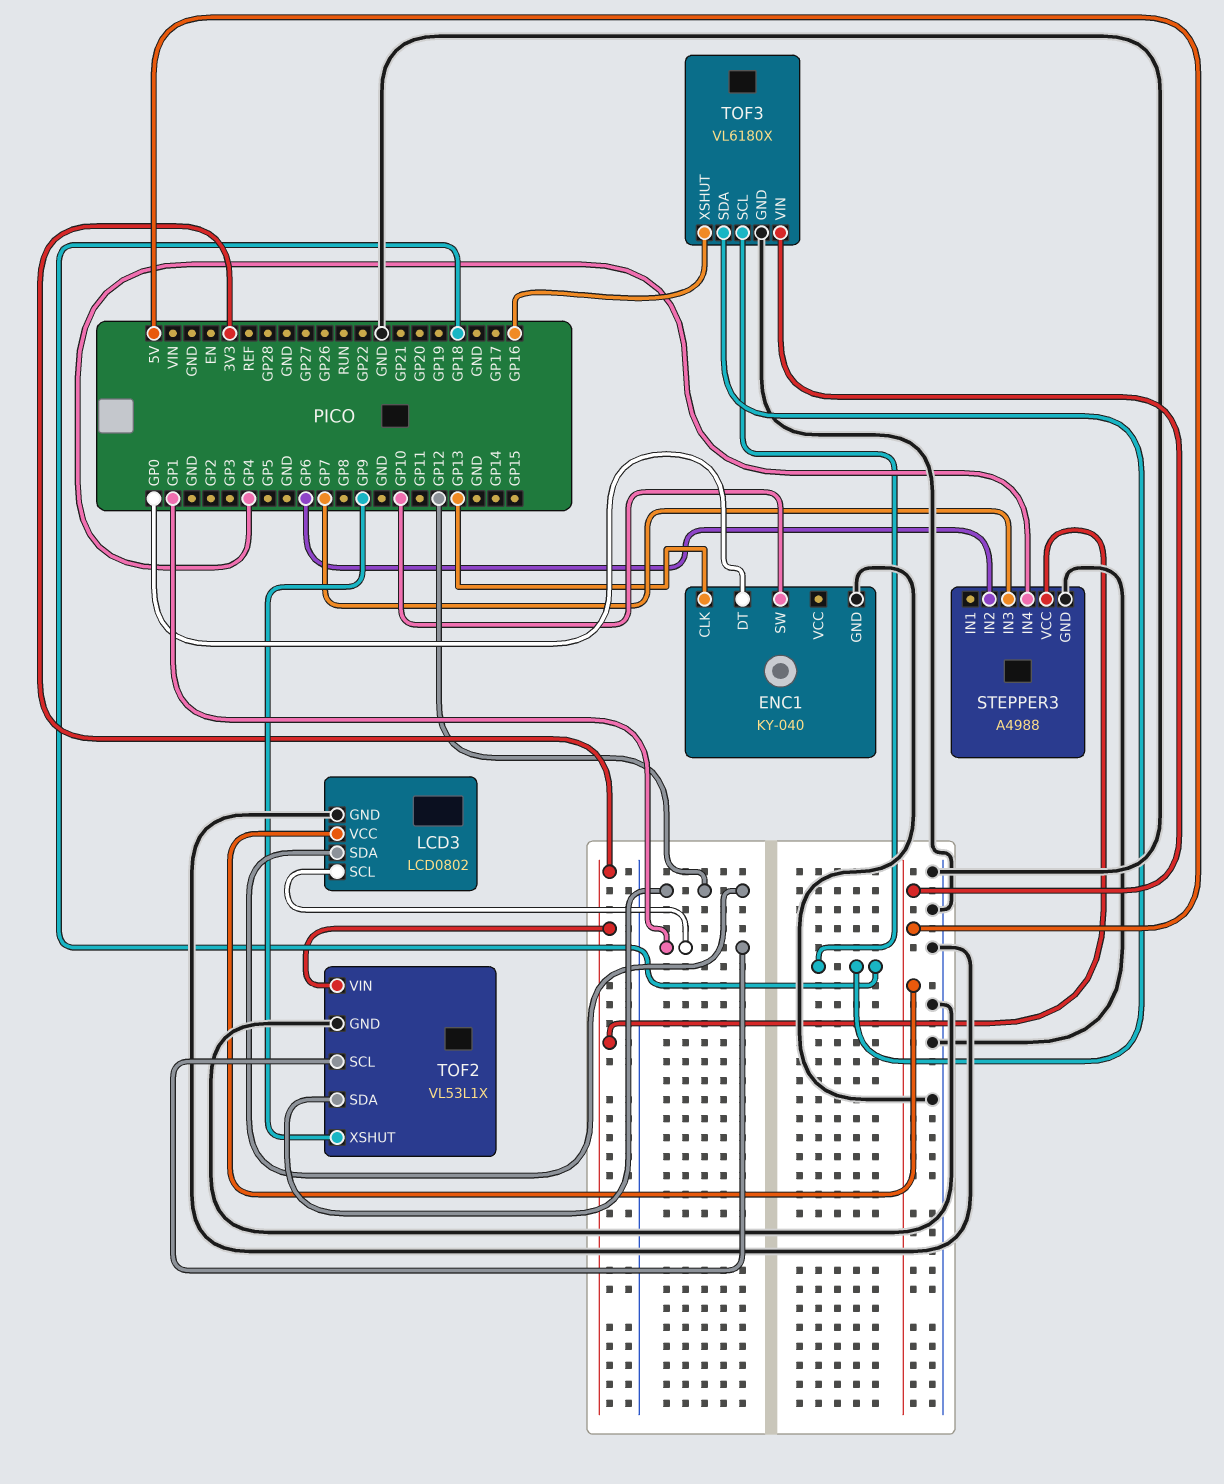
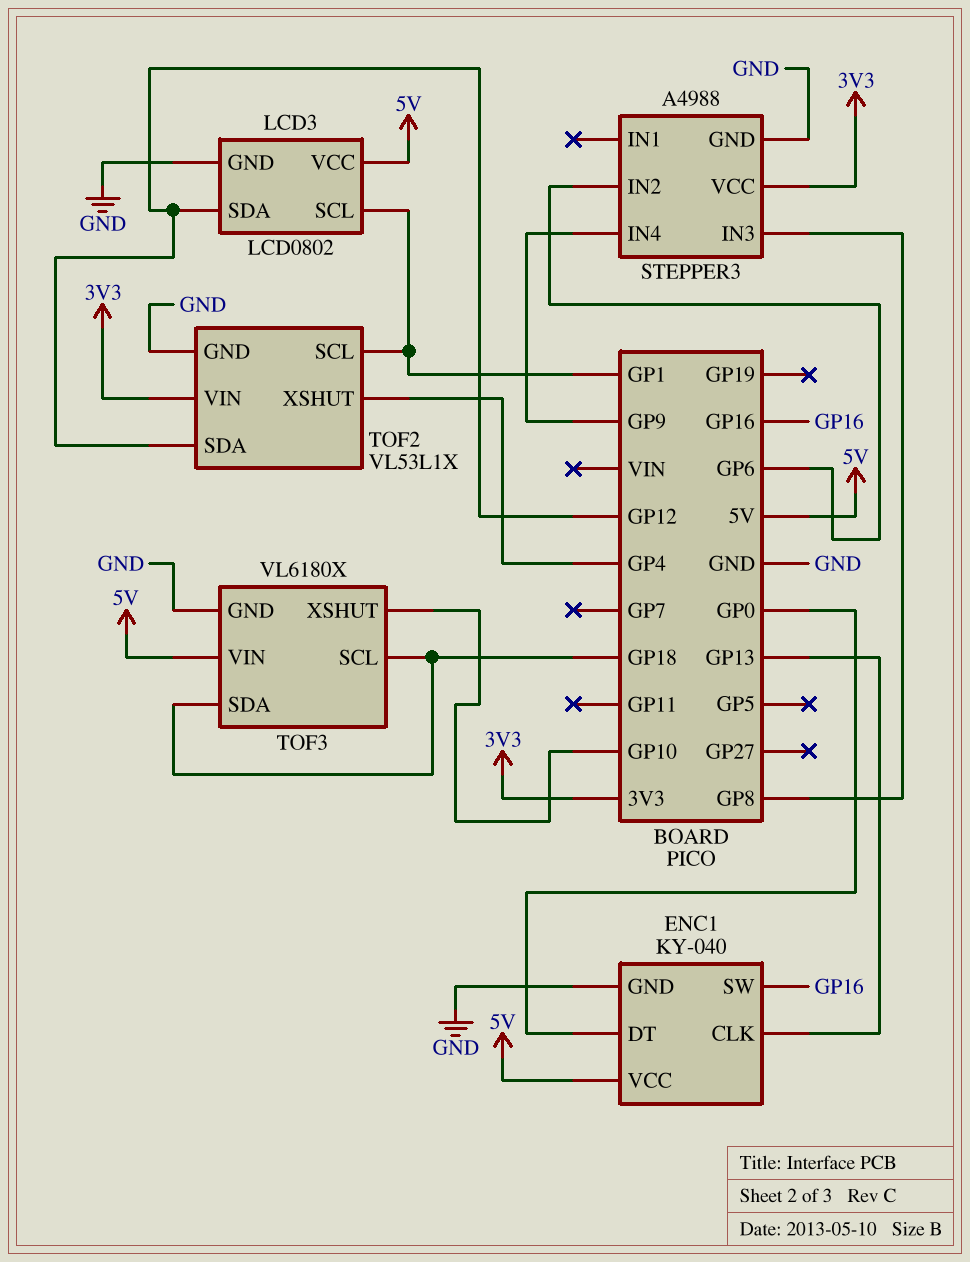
ENC1 pin SW: GP10 -> GP16
ENC1 pin VCC: none -> 5V
STEPPER3 pin IN3: GP7 -> GP8
STEPPER3 pin IN4: GP4 -> GP9
TOF2 pin XSHUT: GP9 -> GP4
TOF3 pin XSHUT: GP16 -> GP10

